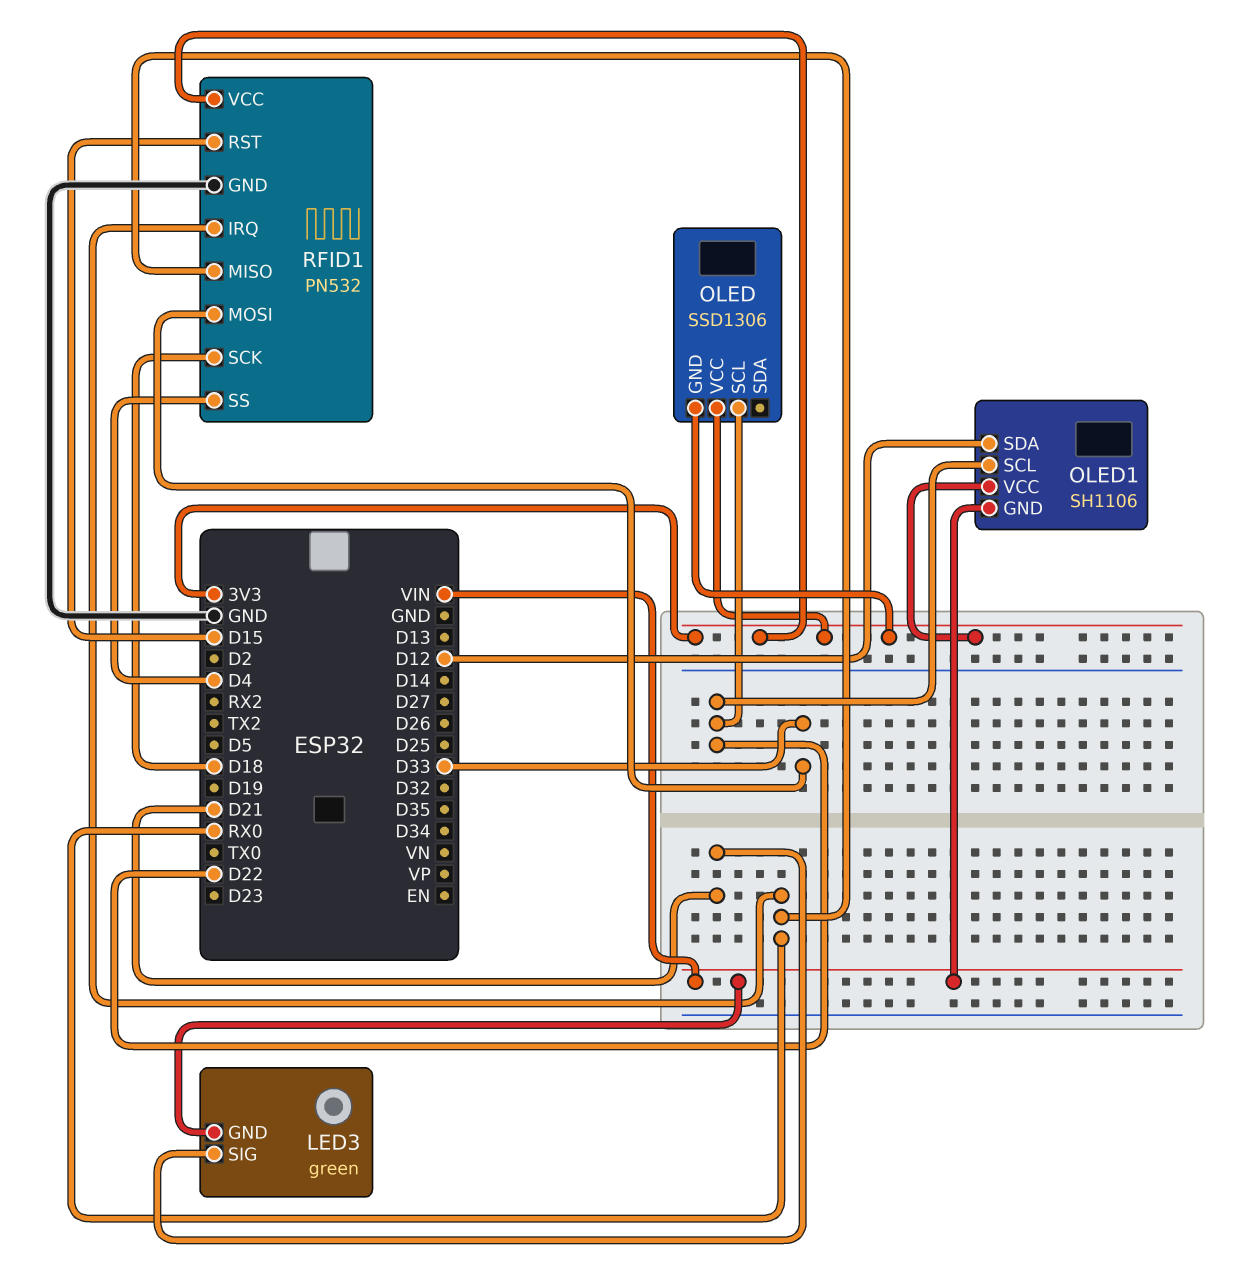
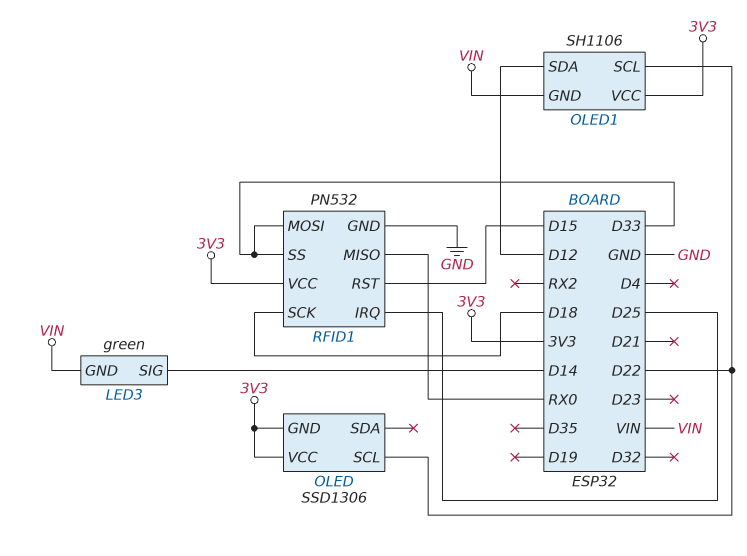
LED3 pin SIG: D21 -> D14
RFID1 pin IRQ: RX0 -> D25
RFID1 pin SS: D4 -> D33

